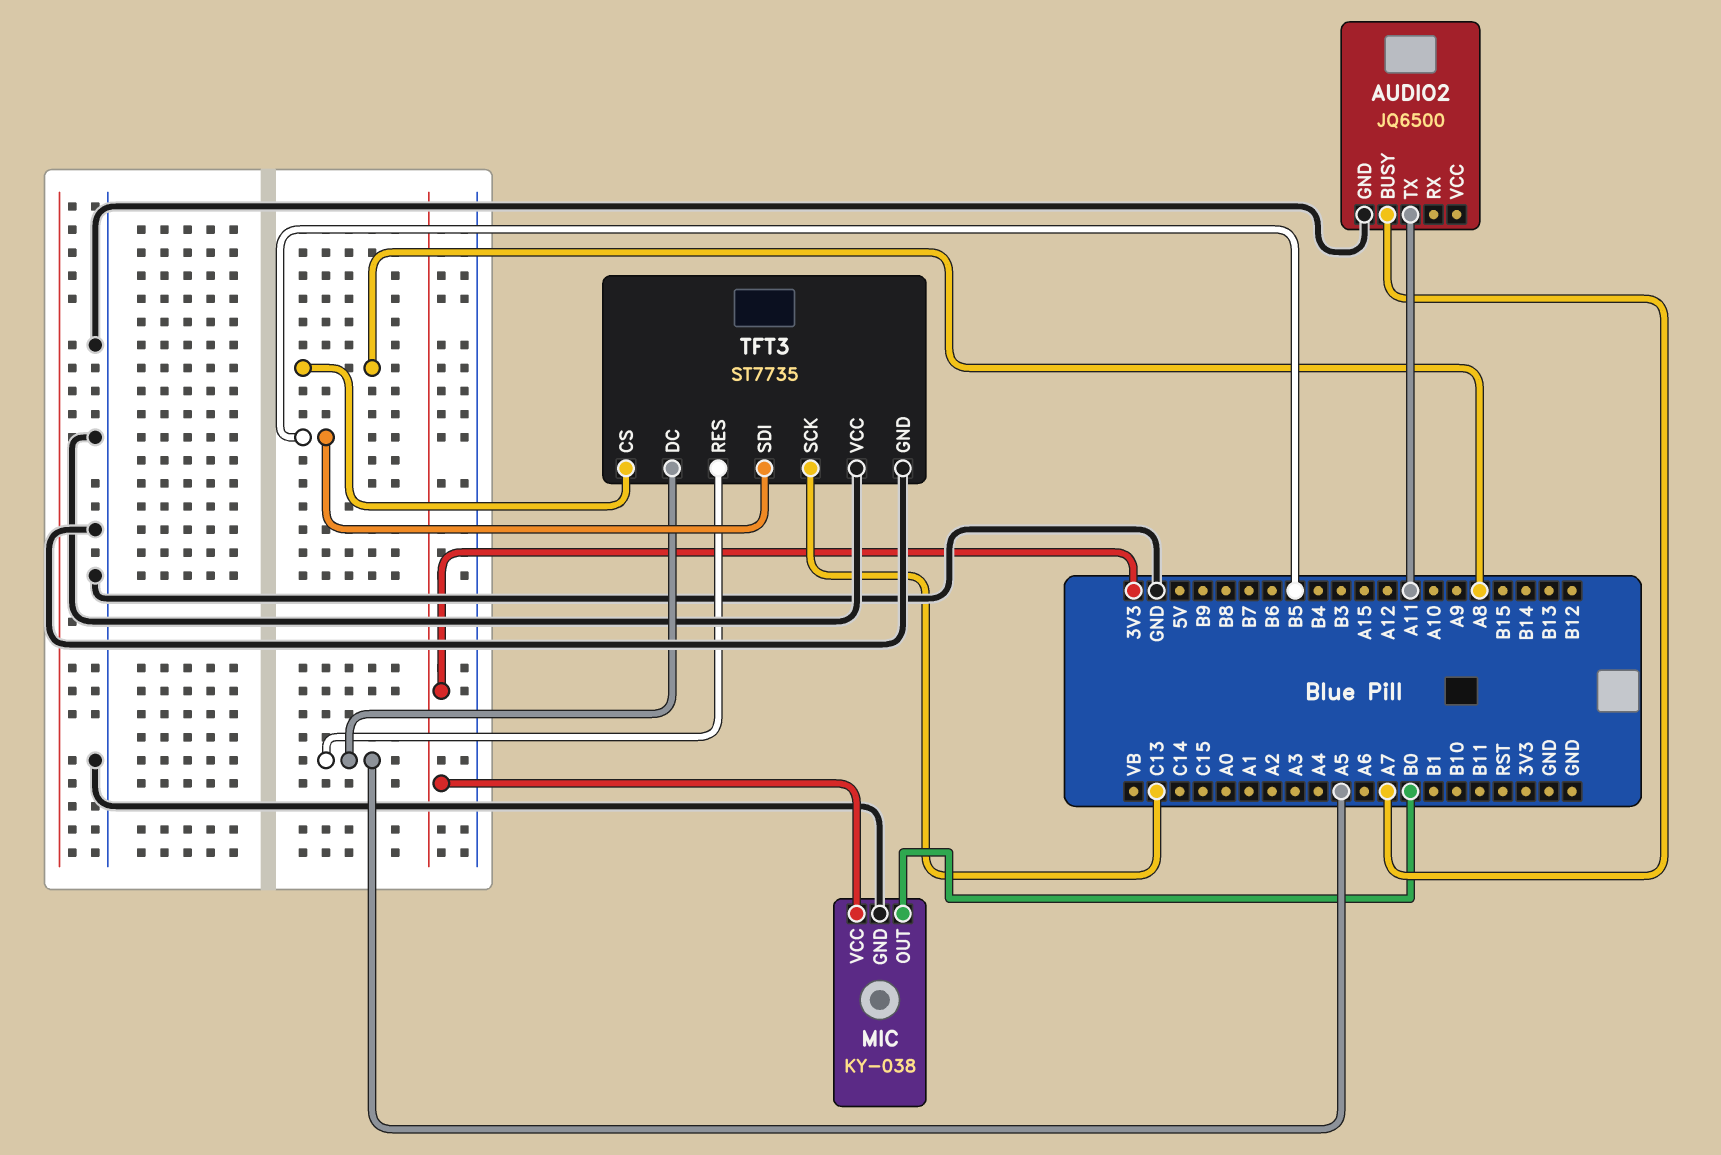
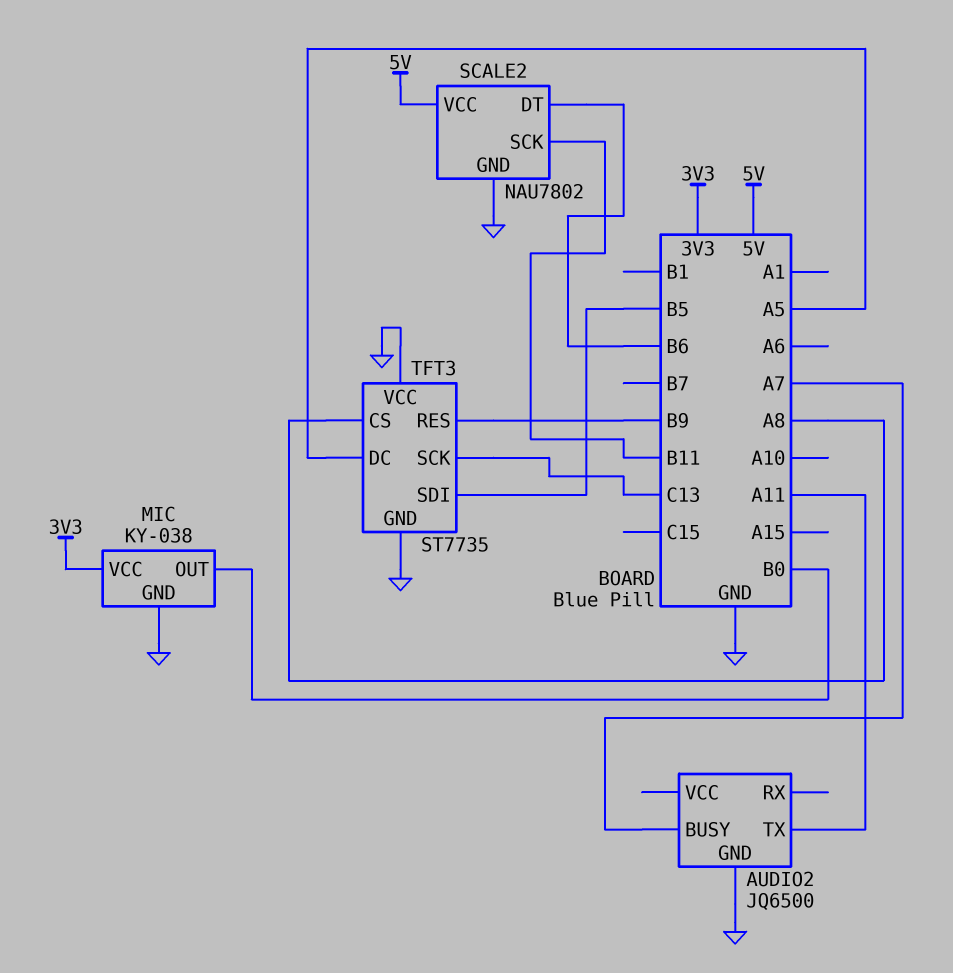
SCALE2: none -> NAU7802
SCALE2 pin DT: none -> B6
SCALE2 pin GND: none -> GND
SCALE2 pin SCK: none -> B11
SCALE2 pin VCC: none -> 5V
TFT3 pin RES: A5 -> B9

